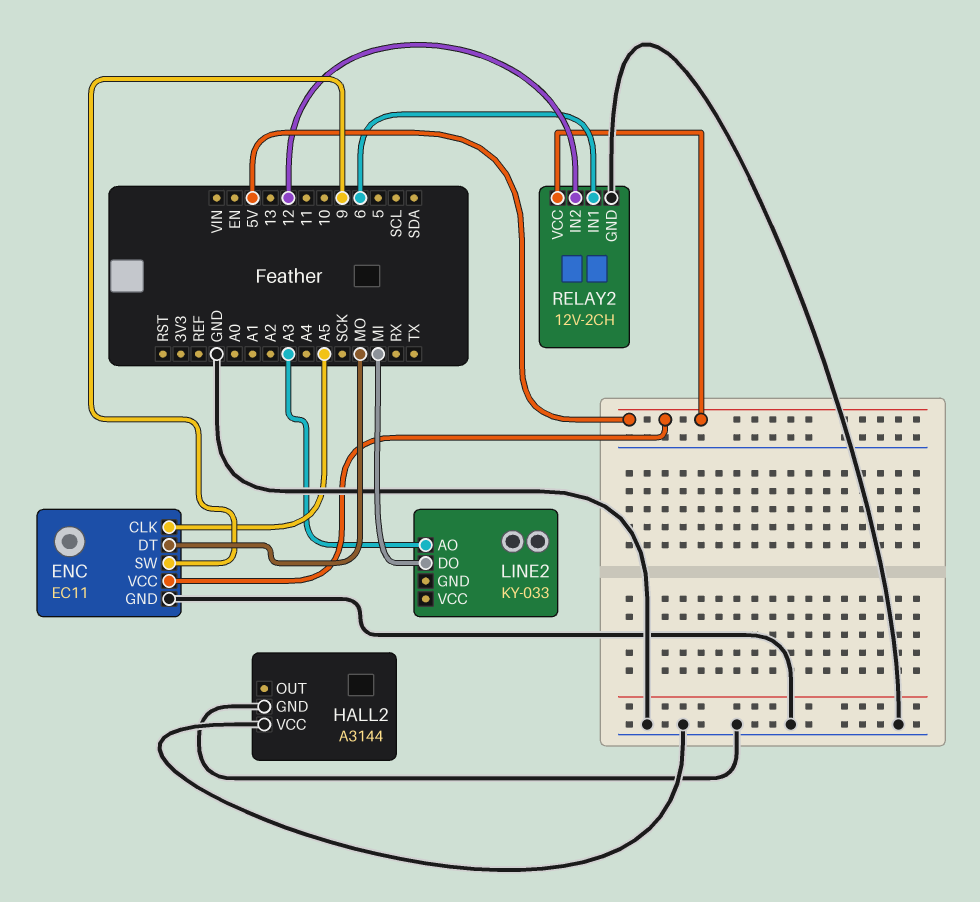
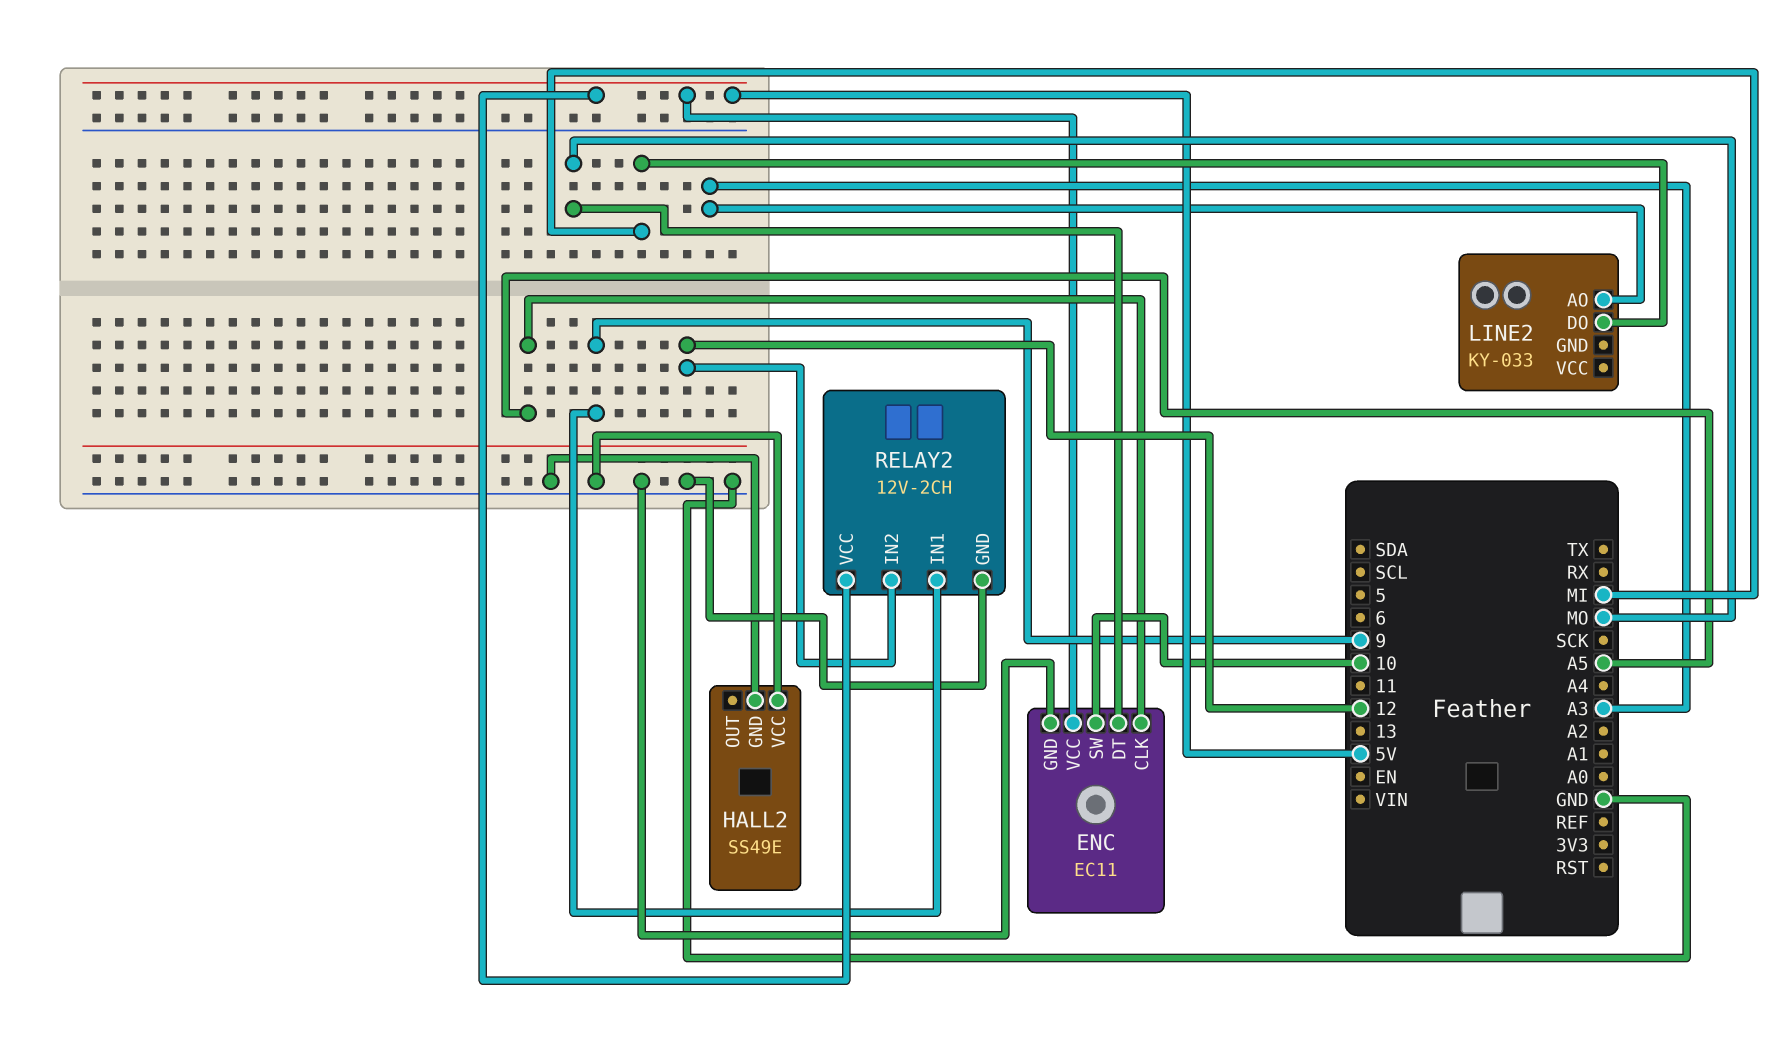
ENC pin SW: 9 -> 10
HALL2: A3144 -> SS49E
RELAY2 pin IN1: 6 -> 9

